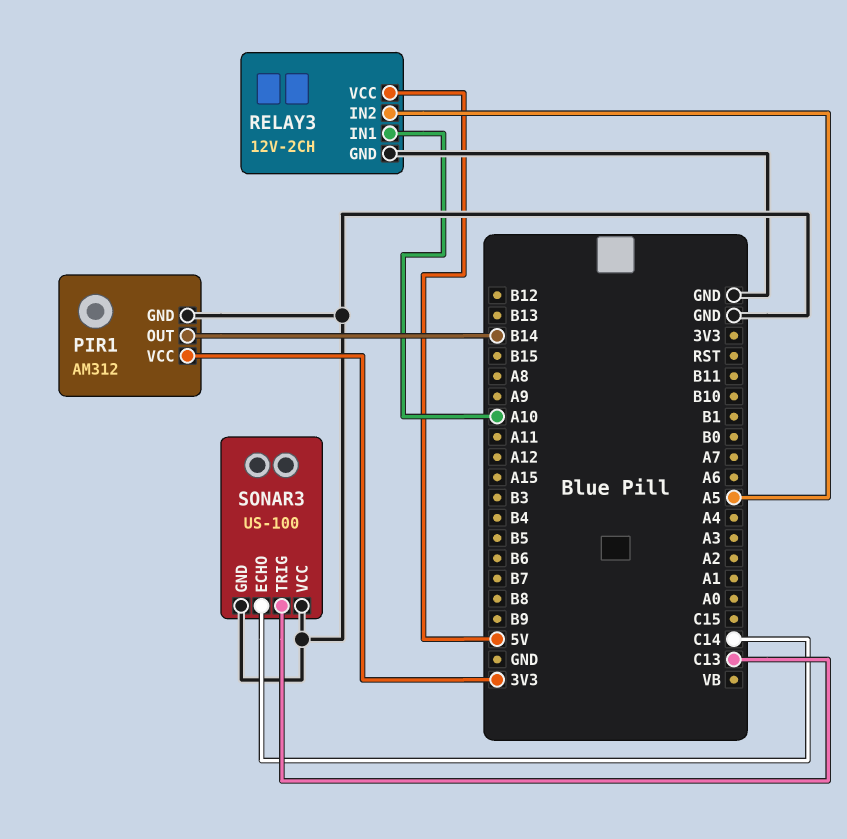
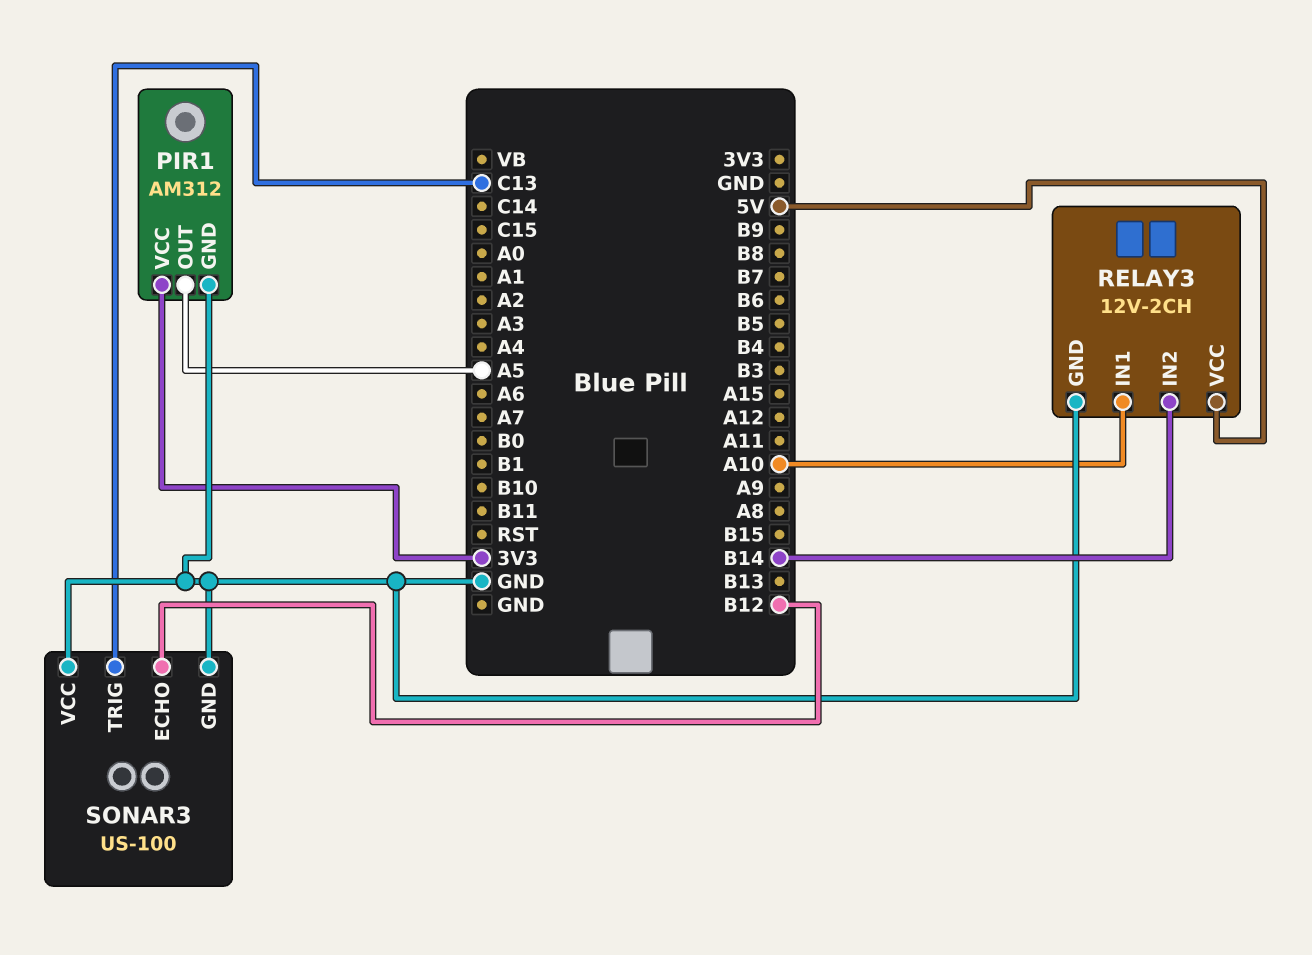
PIR1 pin OUT: B14 -> A5
RELAY3 pin IN2: A5 -> B14
SONAR3 pin ECHO: C14 -> B12

